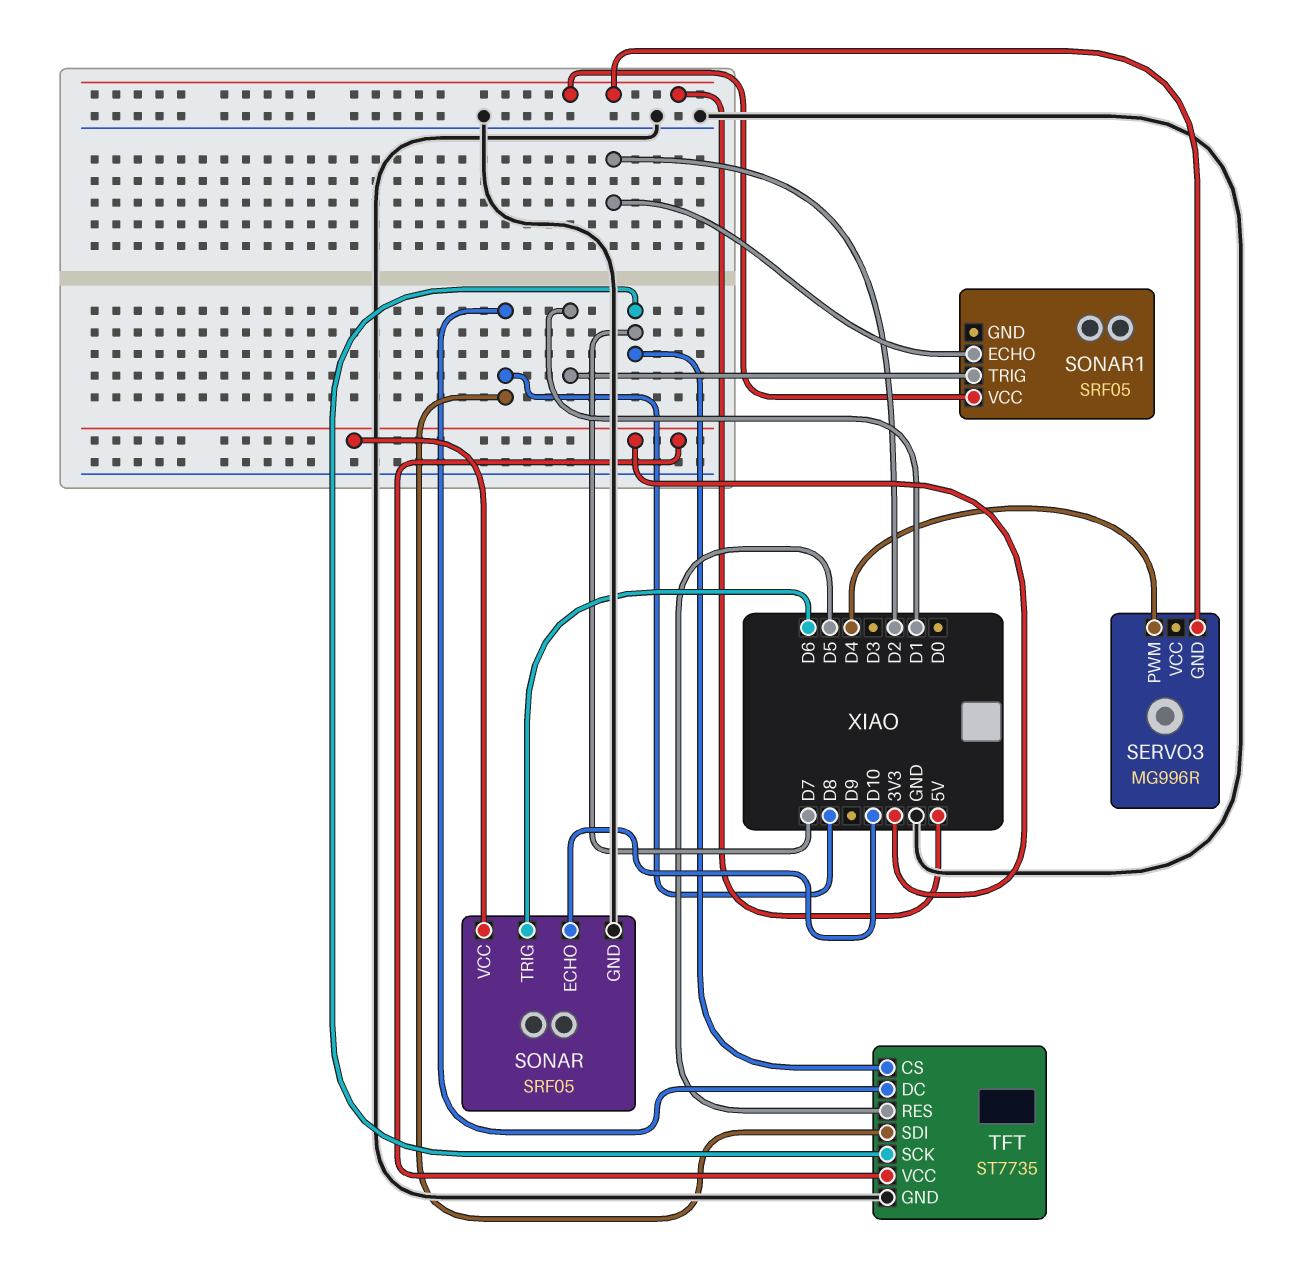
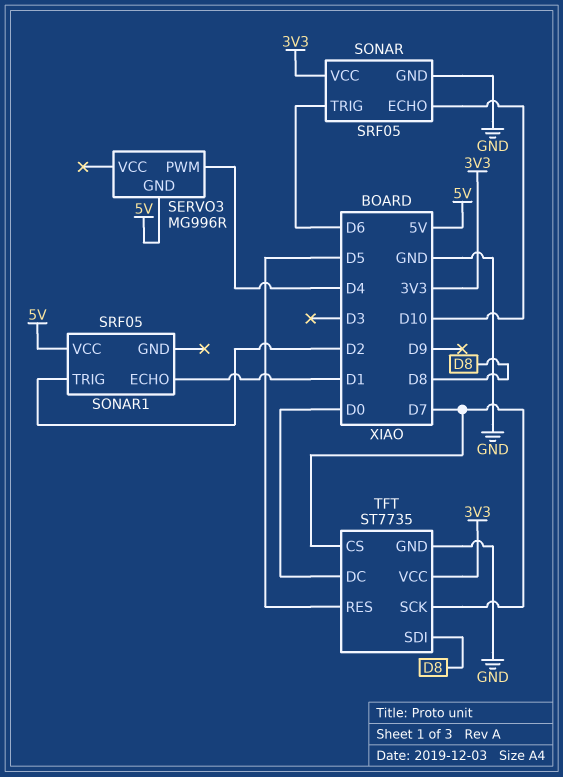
SONAR1 pin ECHO: D2 -> D1
SONAR1 pin TRIG: D1 -> D2
TFT pin DC: D8 -> D0

